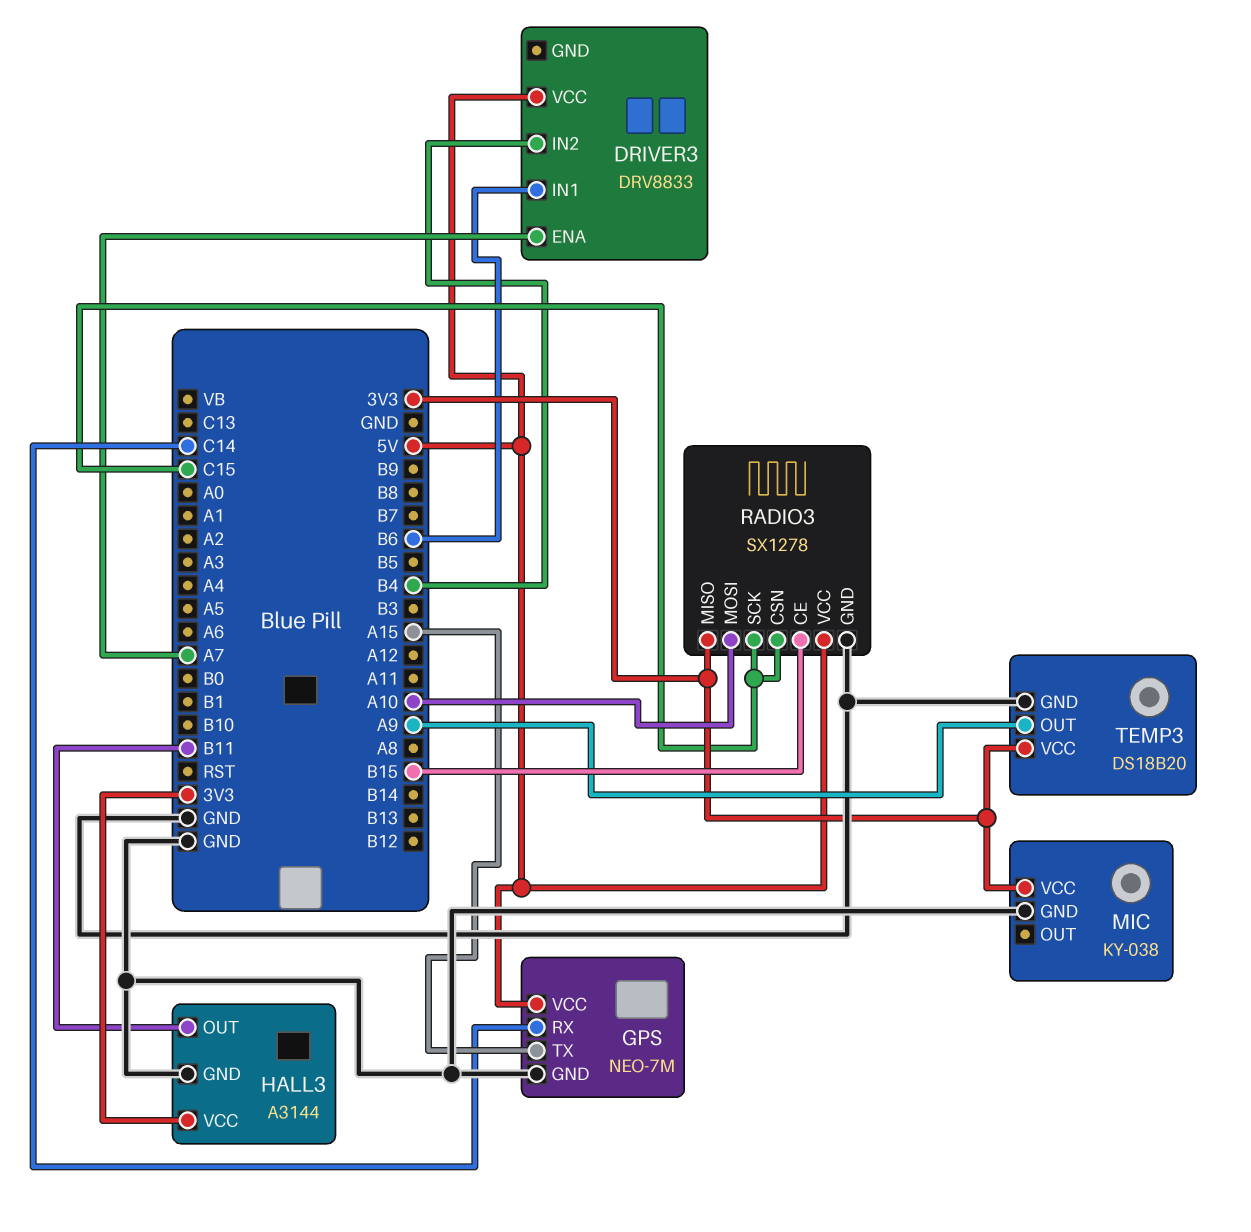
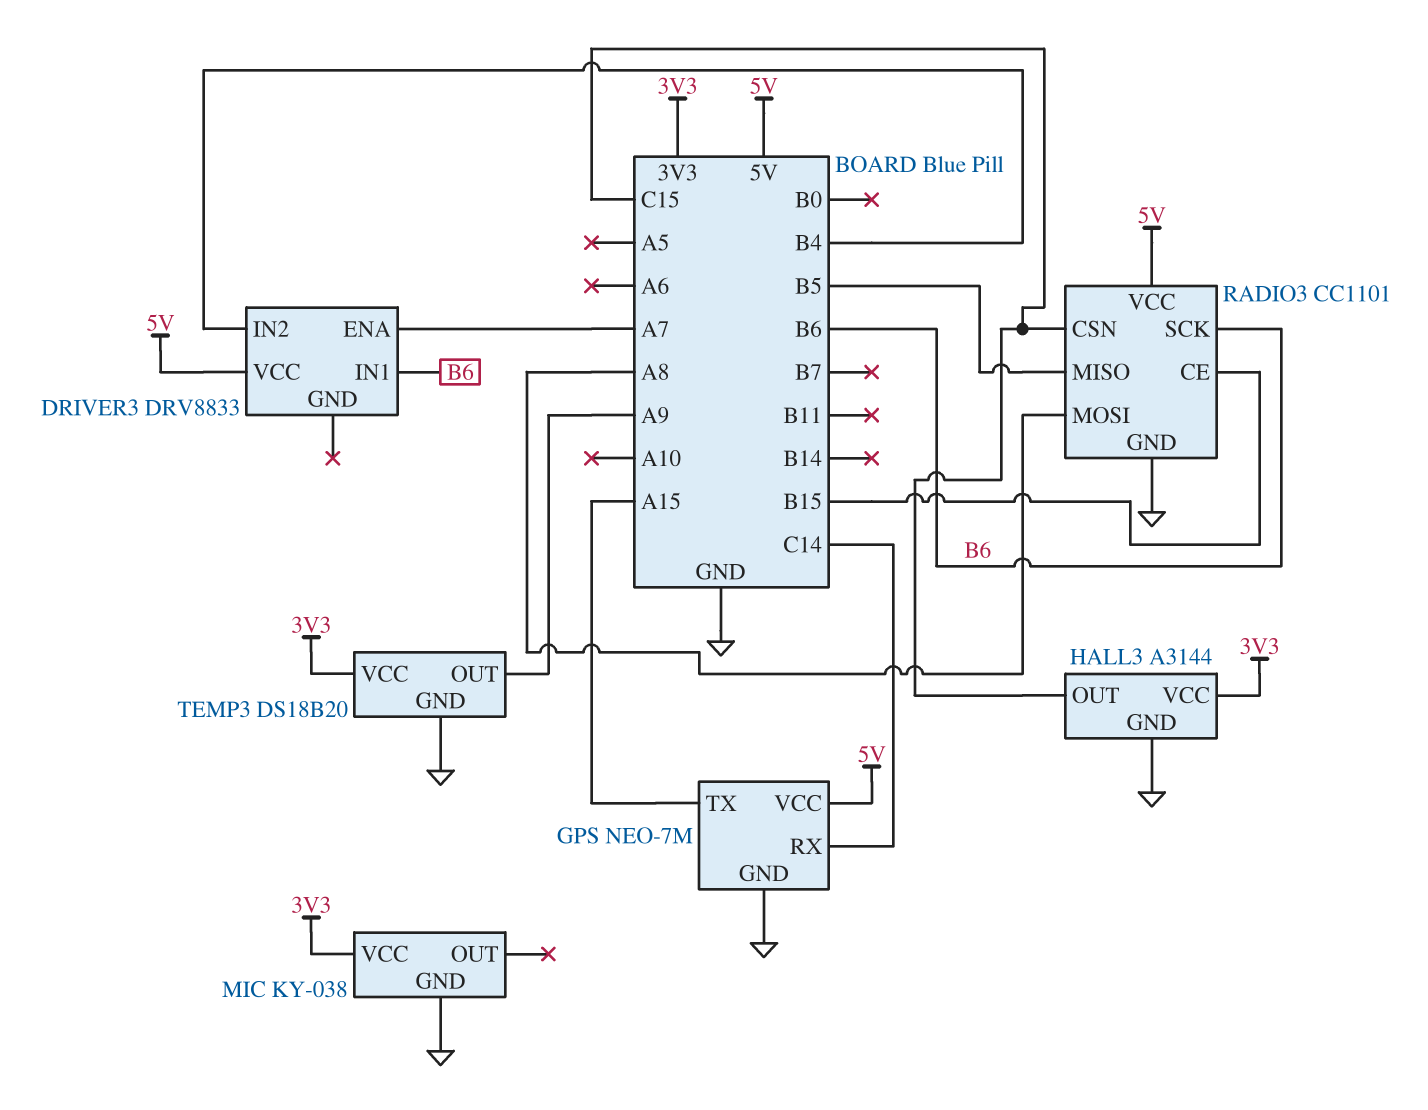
HALL3 pin OUT: B11 -> C15
RADIO3: SX1278 -> CC1101
RADIO3 pin MISO: 3V3 -> B5
RADIO3 pin MOSI: A10 -> A8
RADIO3 pin SCK: C15 -> B6

